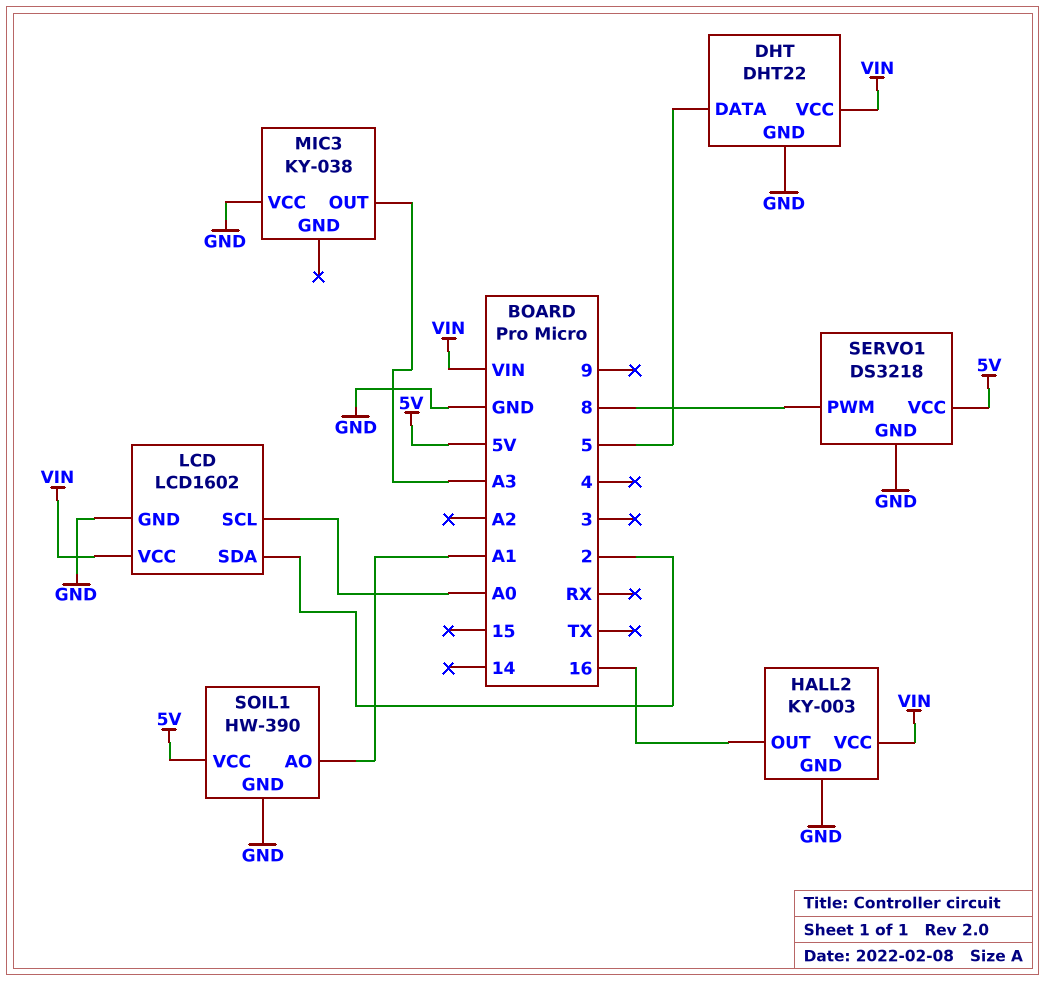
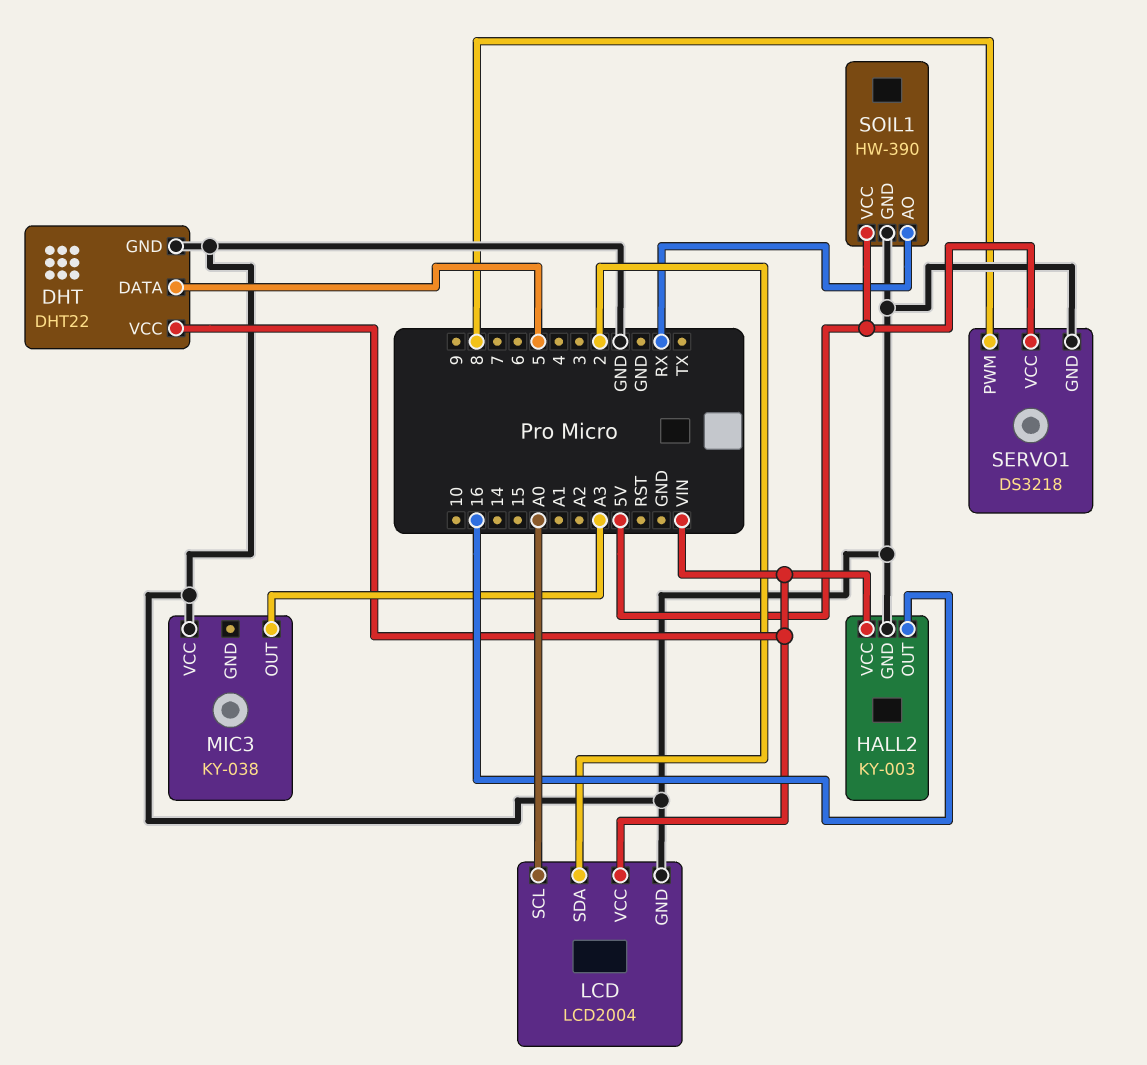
LCD: LCD1602 -> LCD2004
SOIL1 pin AO: A1 -> RX

